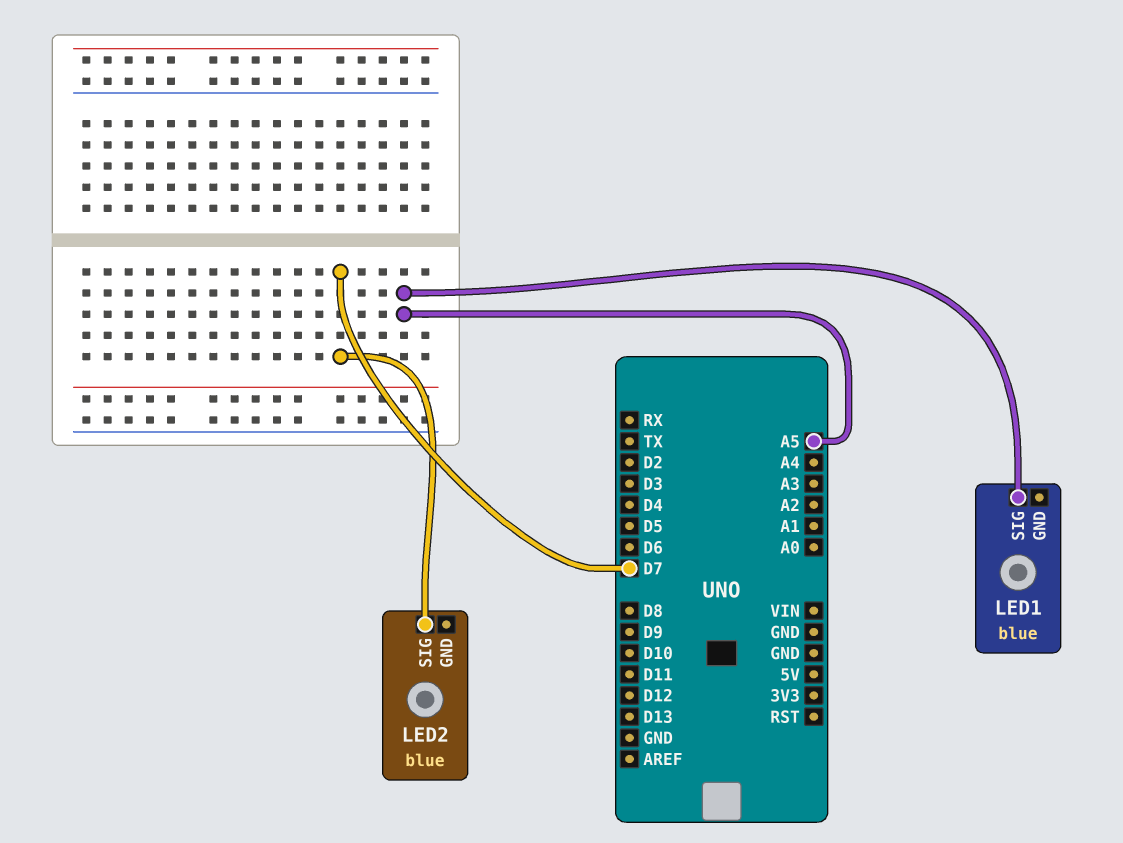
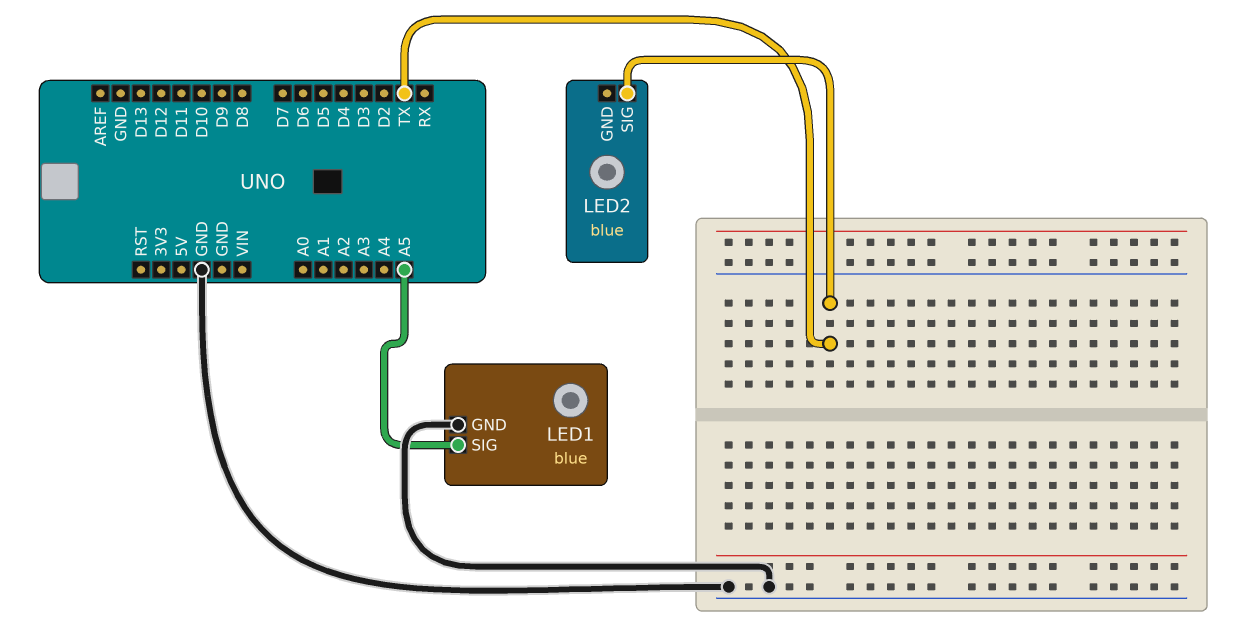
LED1 pin GND: none -> GND
LED2 pin SIG: D7 -> TX

